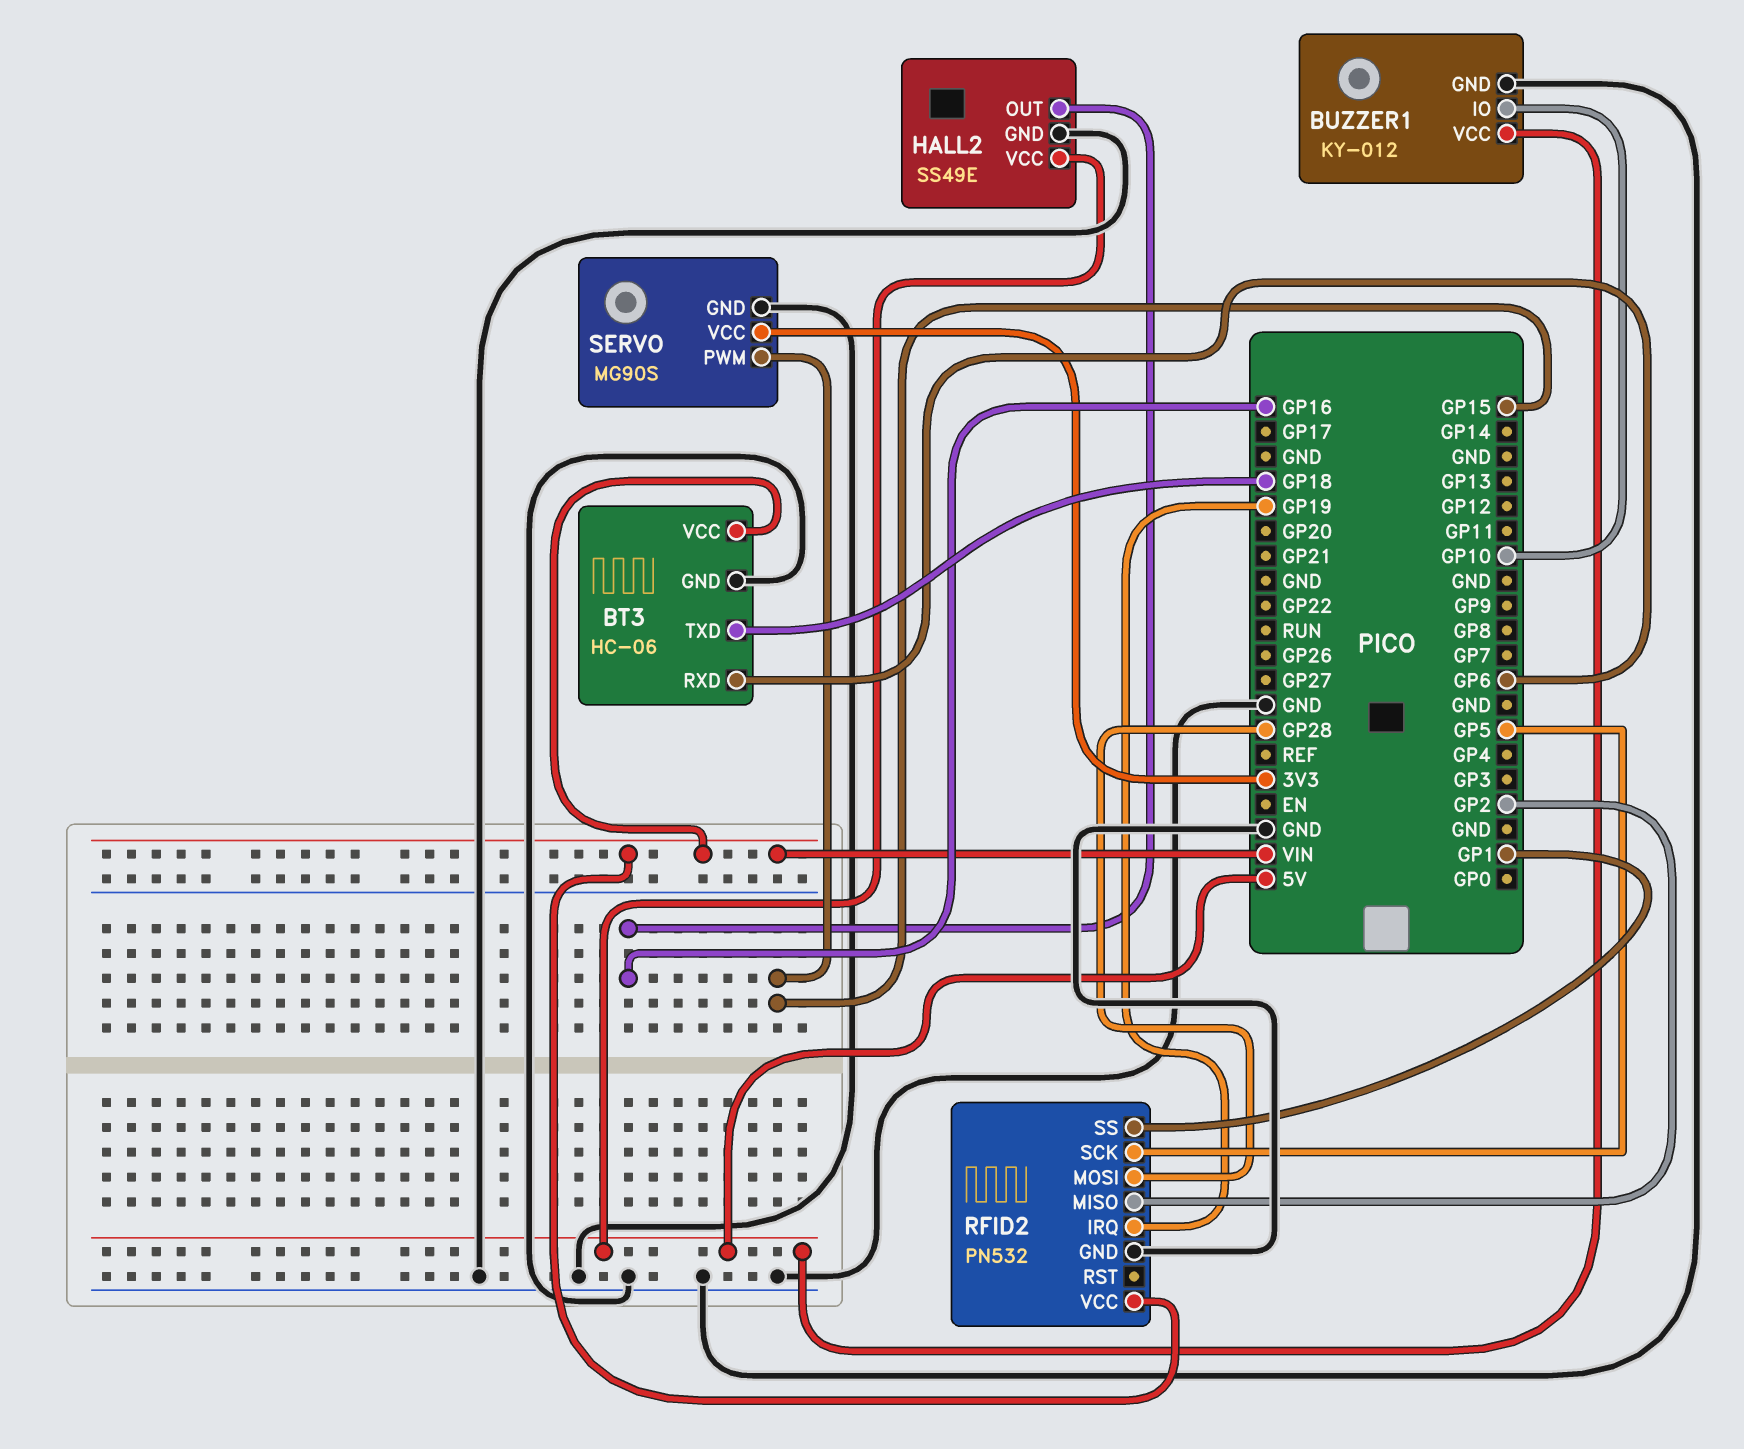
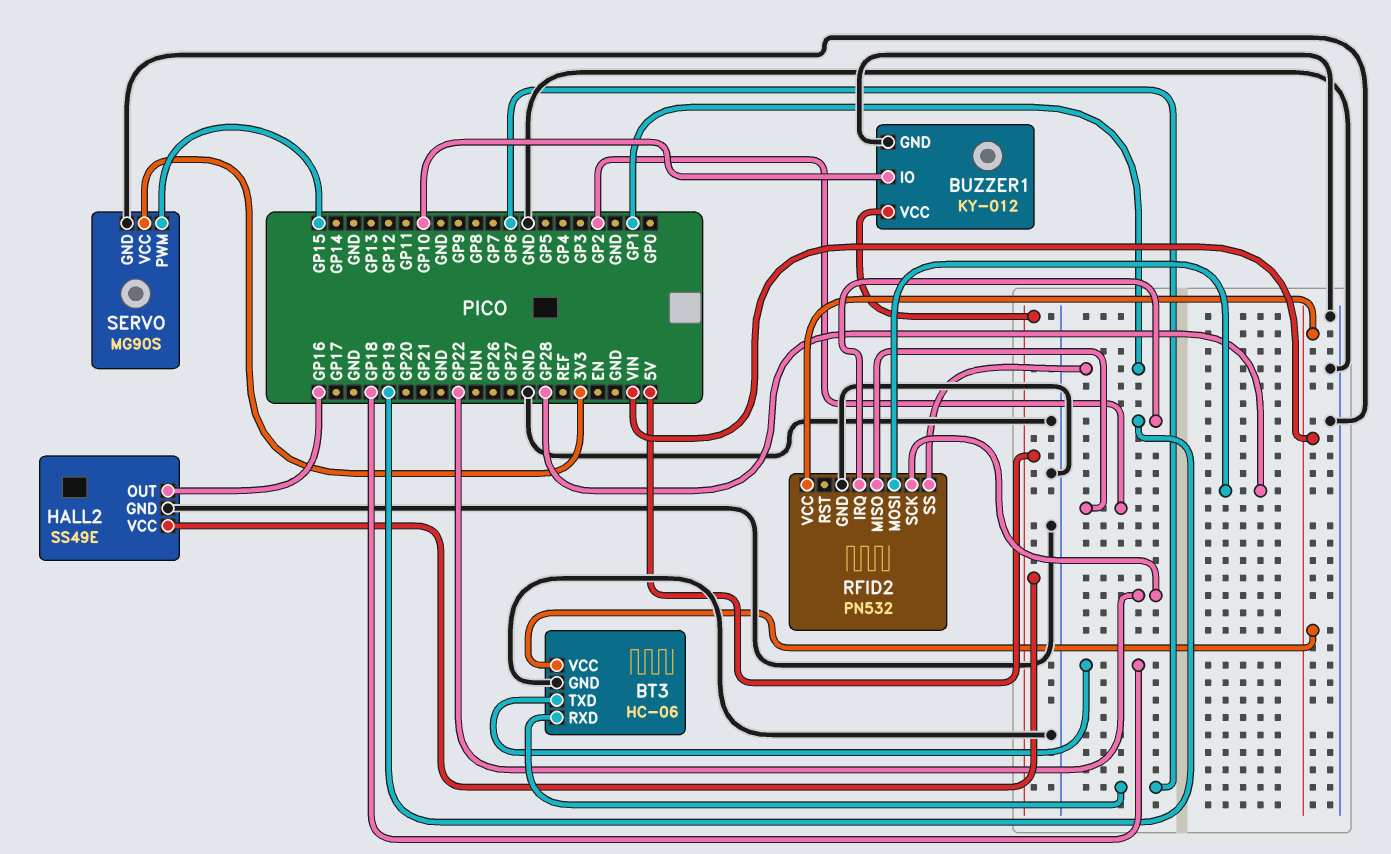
RFID2 pin SCK: GP5 -> GP22

